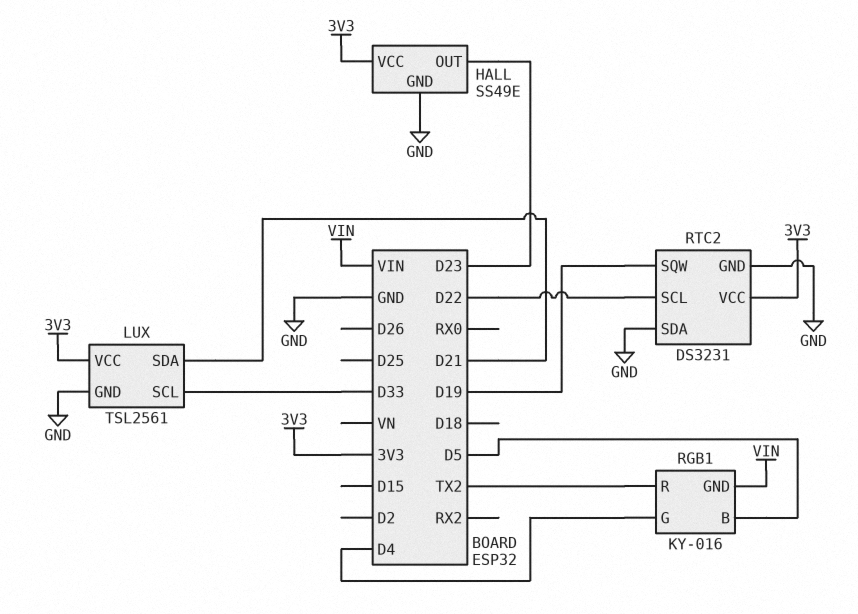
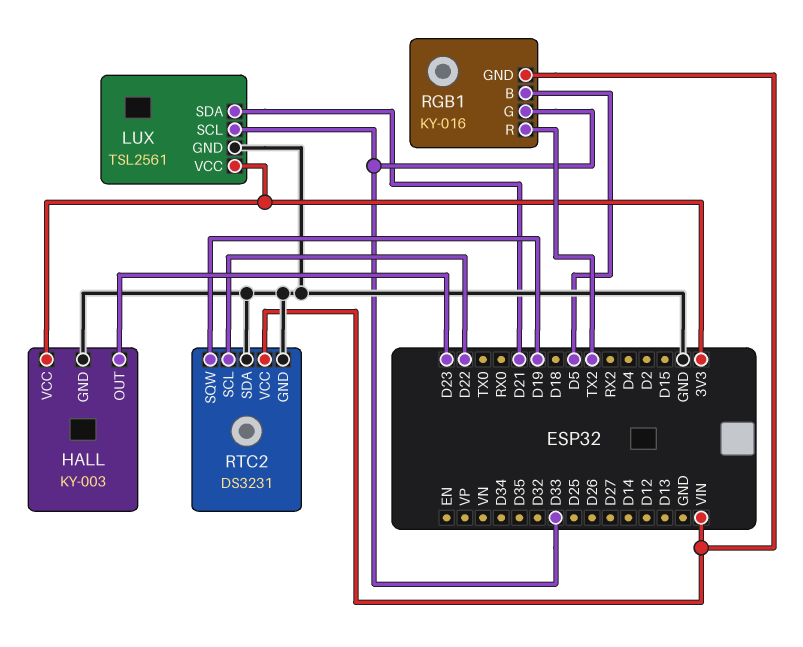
HALL: SS49E -> KY-003
RGB1 pin G: D4 -> D33
RTC2 pin VCC: 3V3 -> VIN

